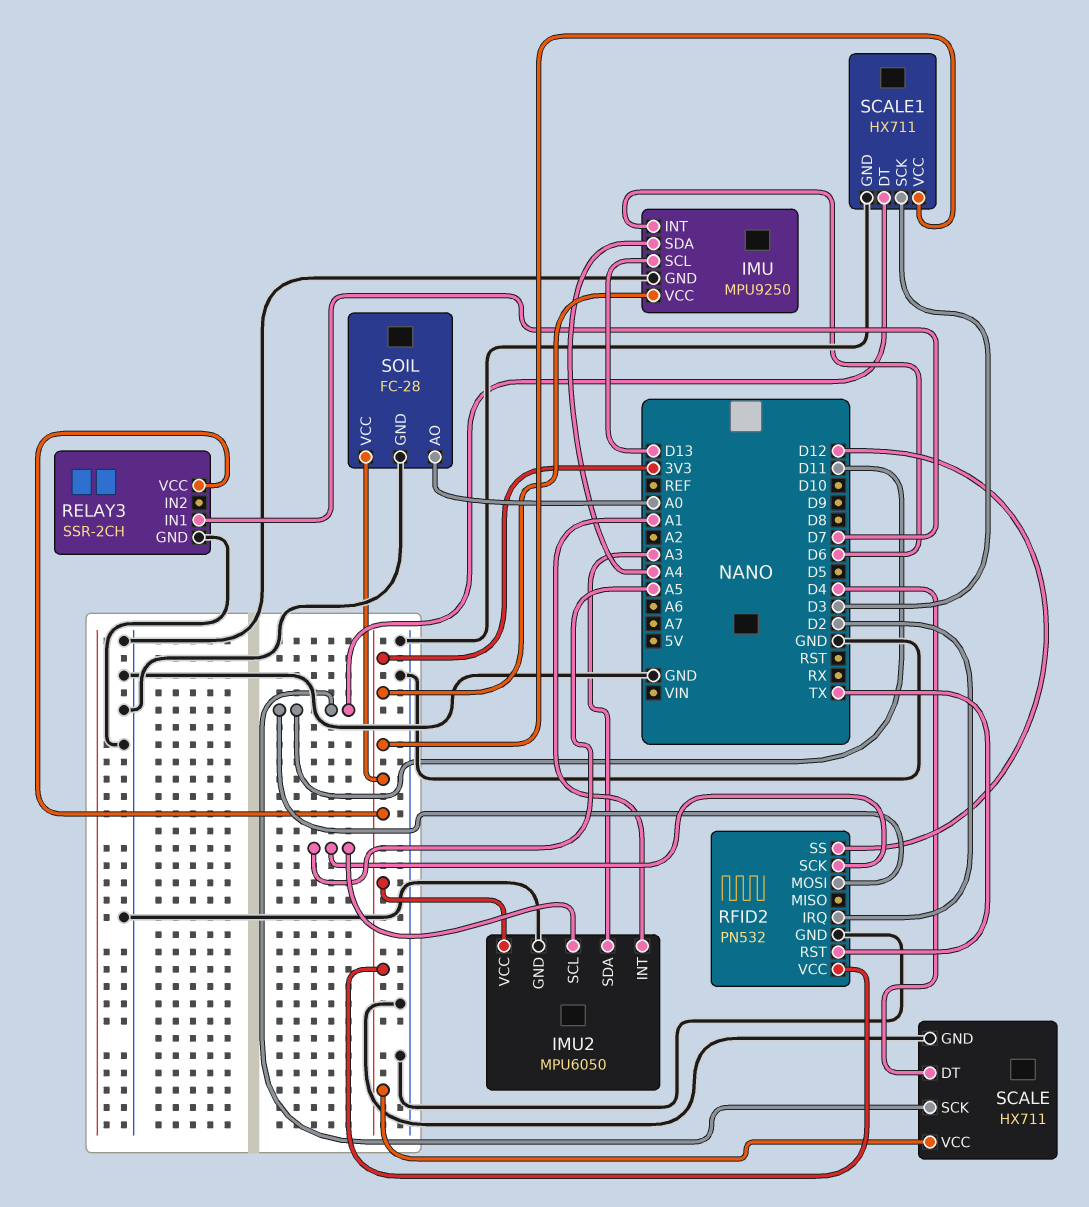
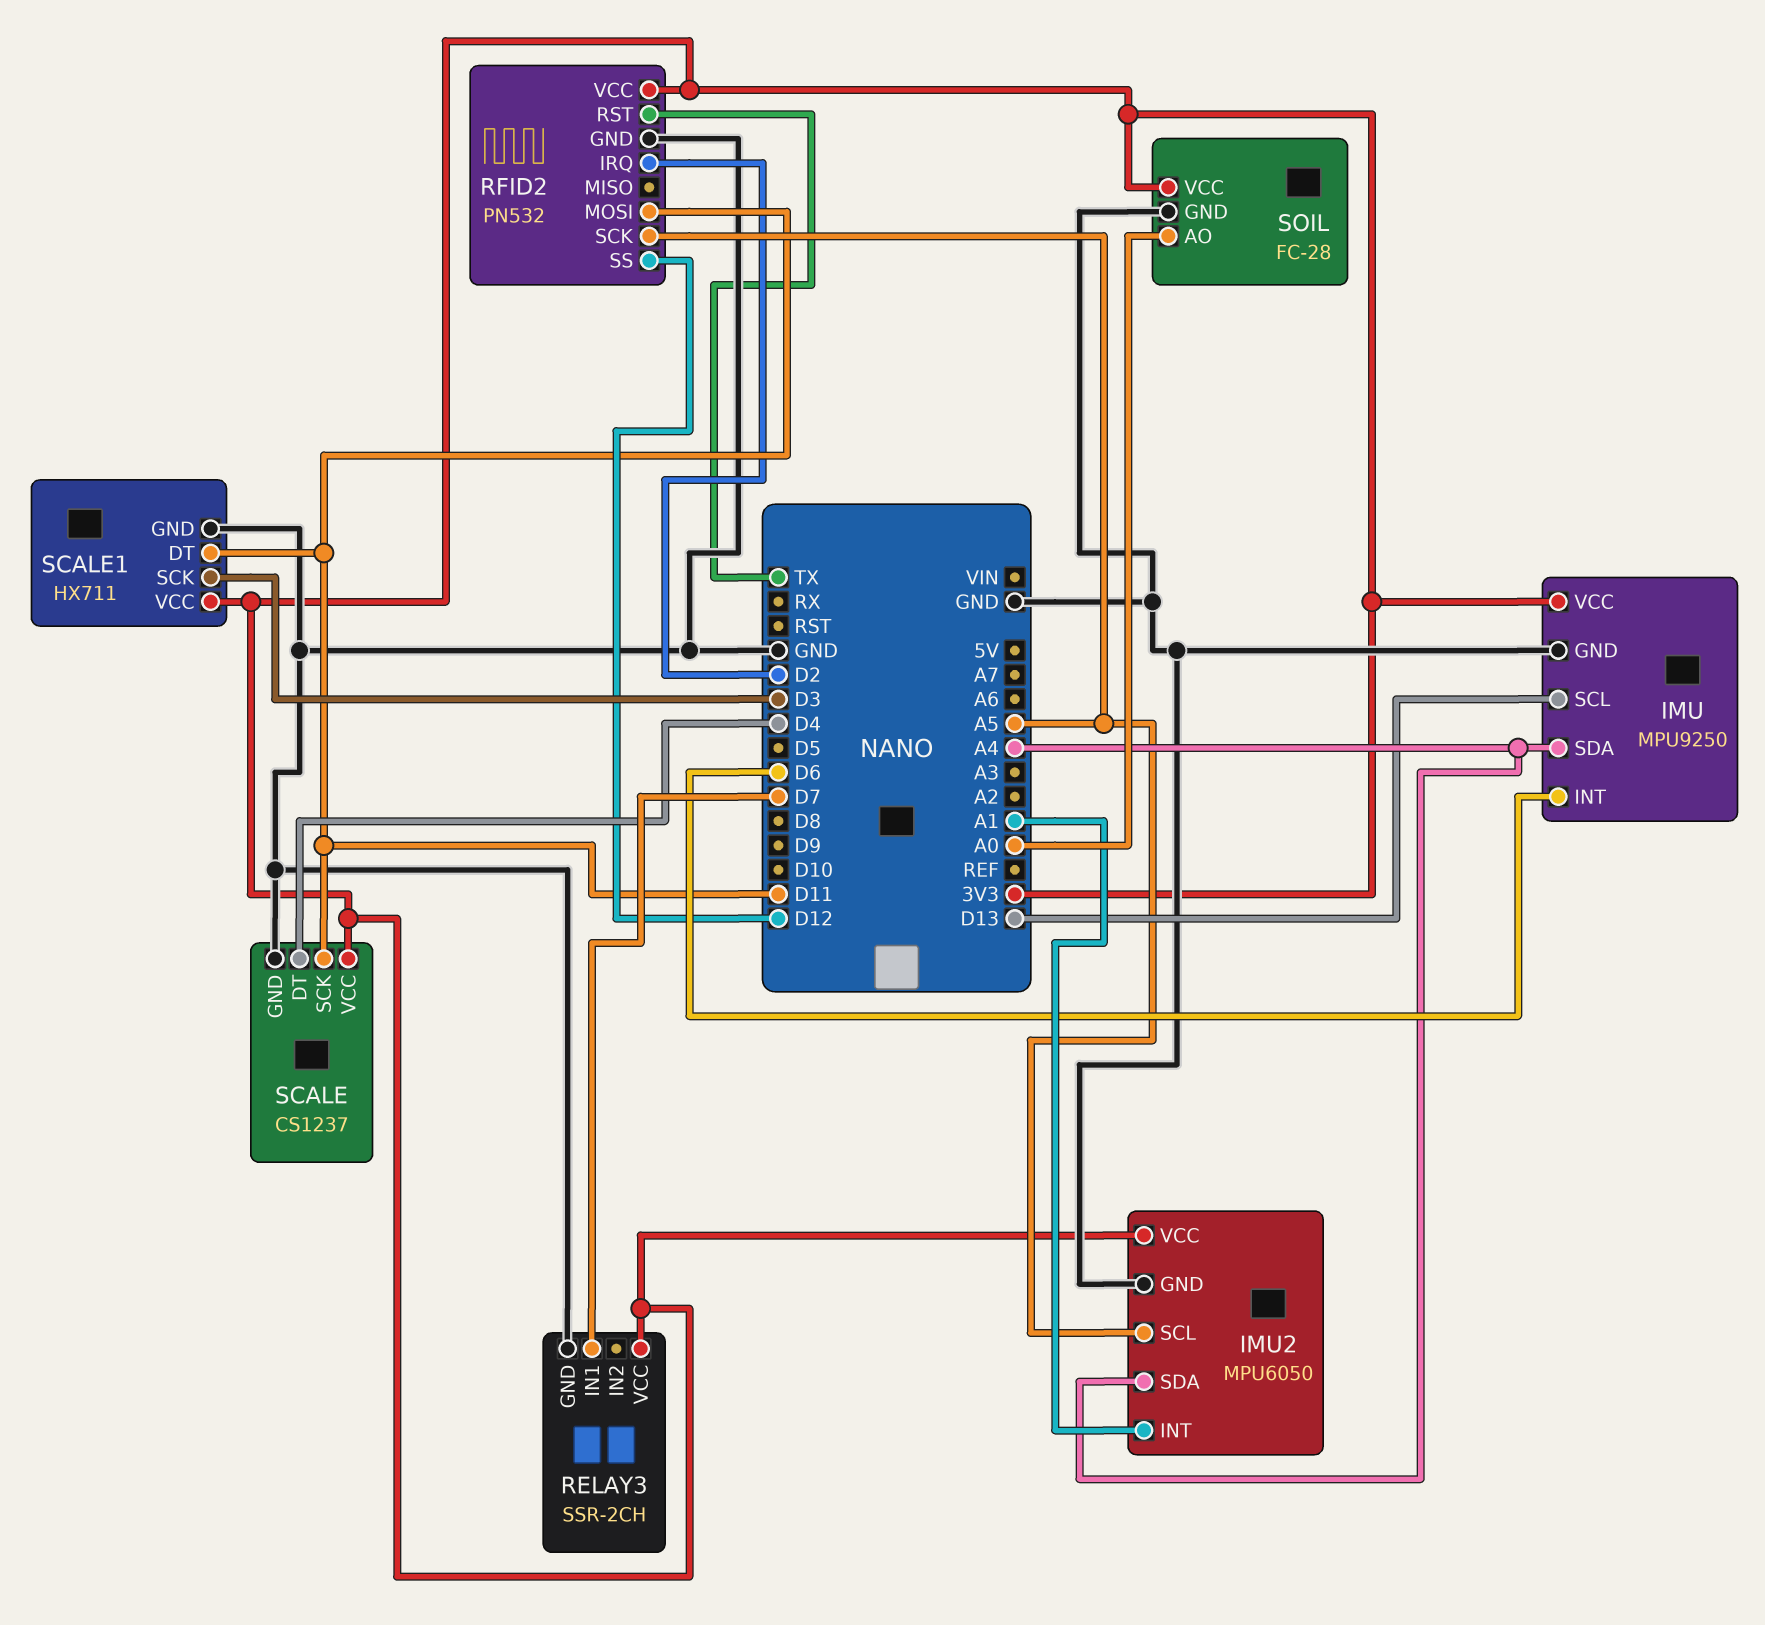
IMU2 pin SDA: A3 -> A4
SCALE: HX711 -> CS1237

